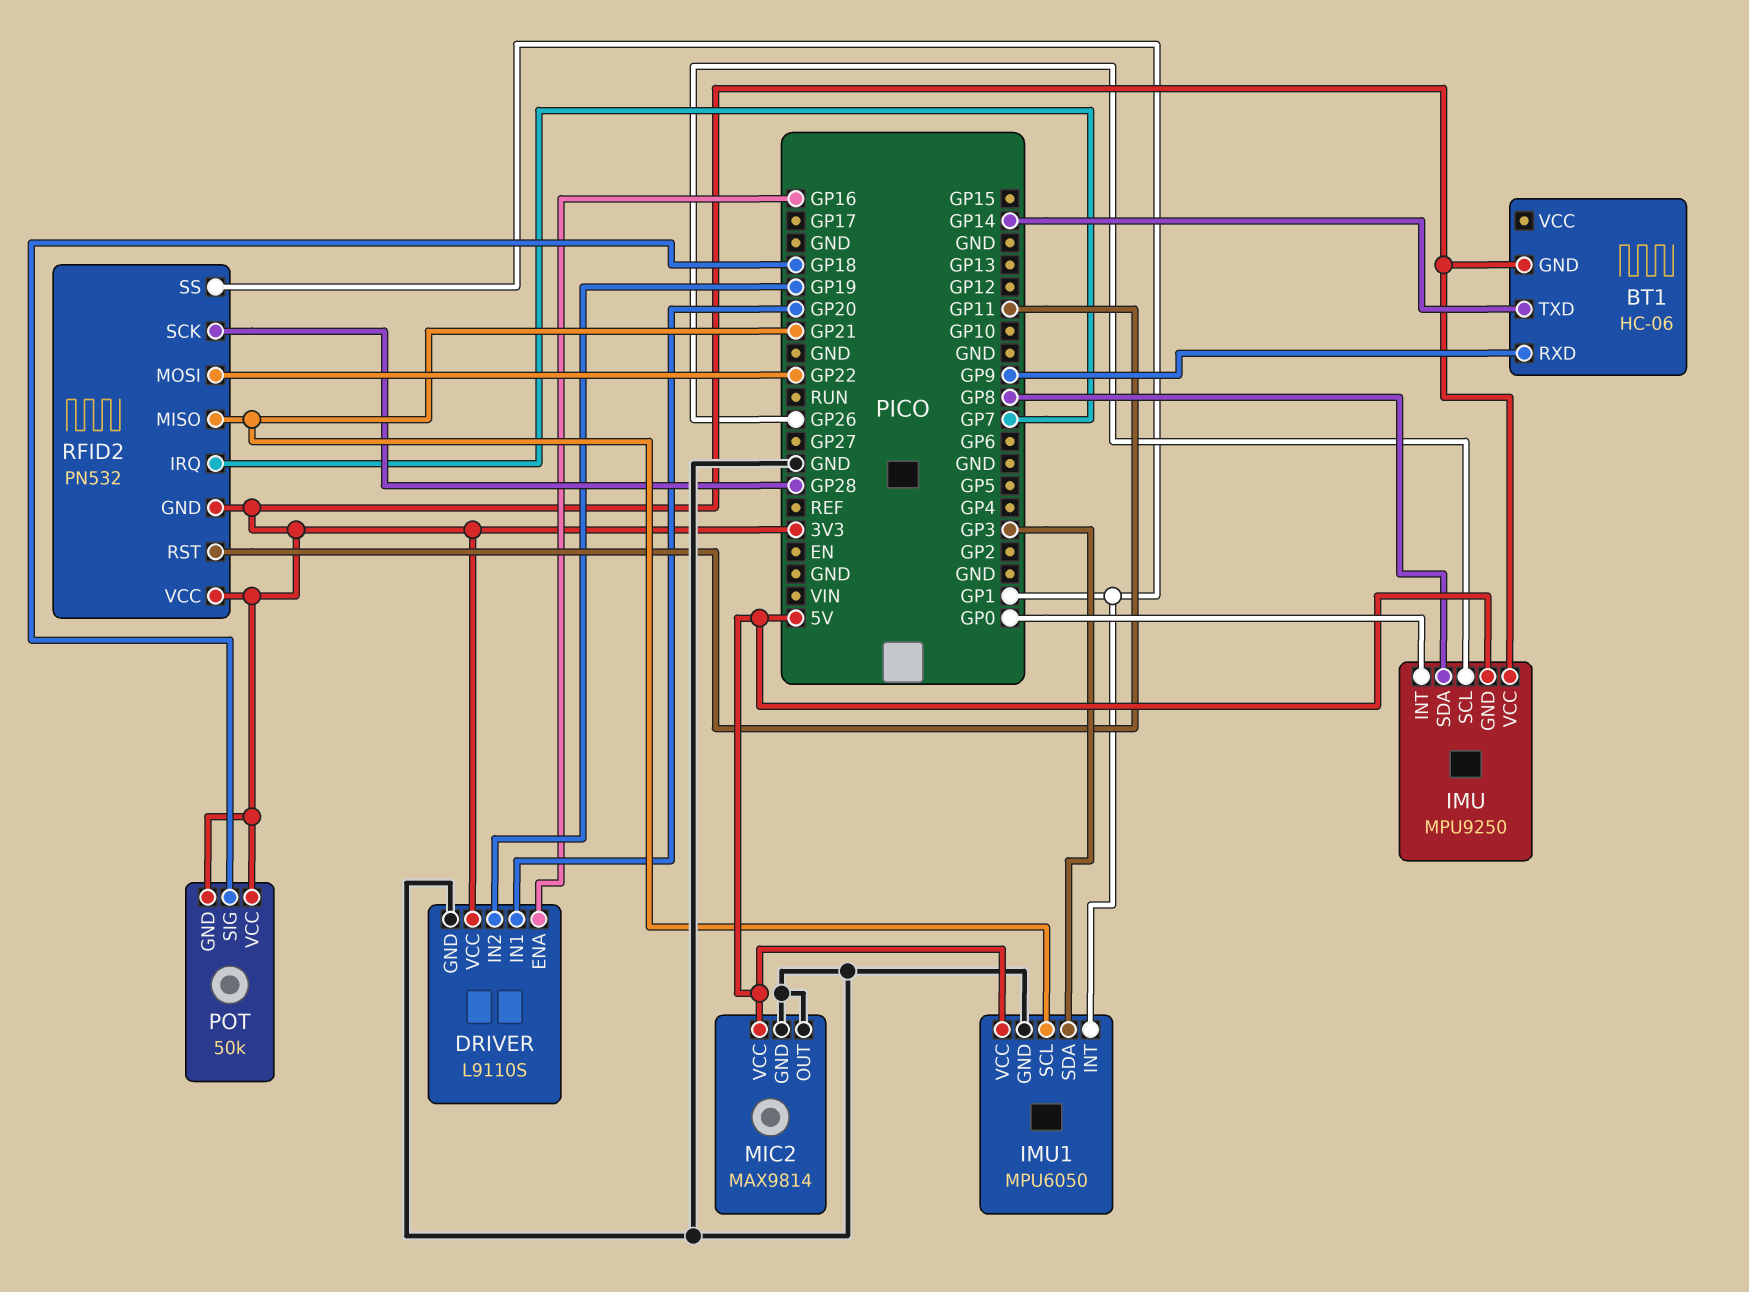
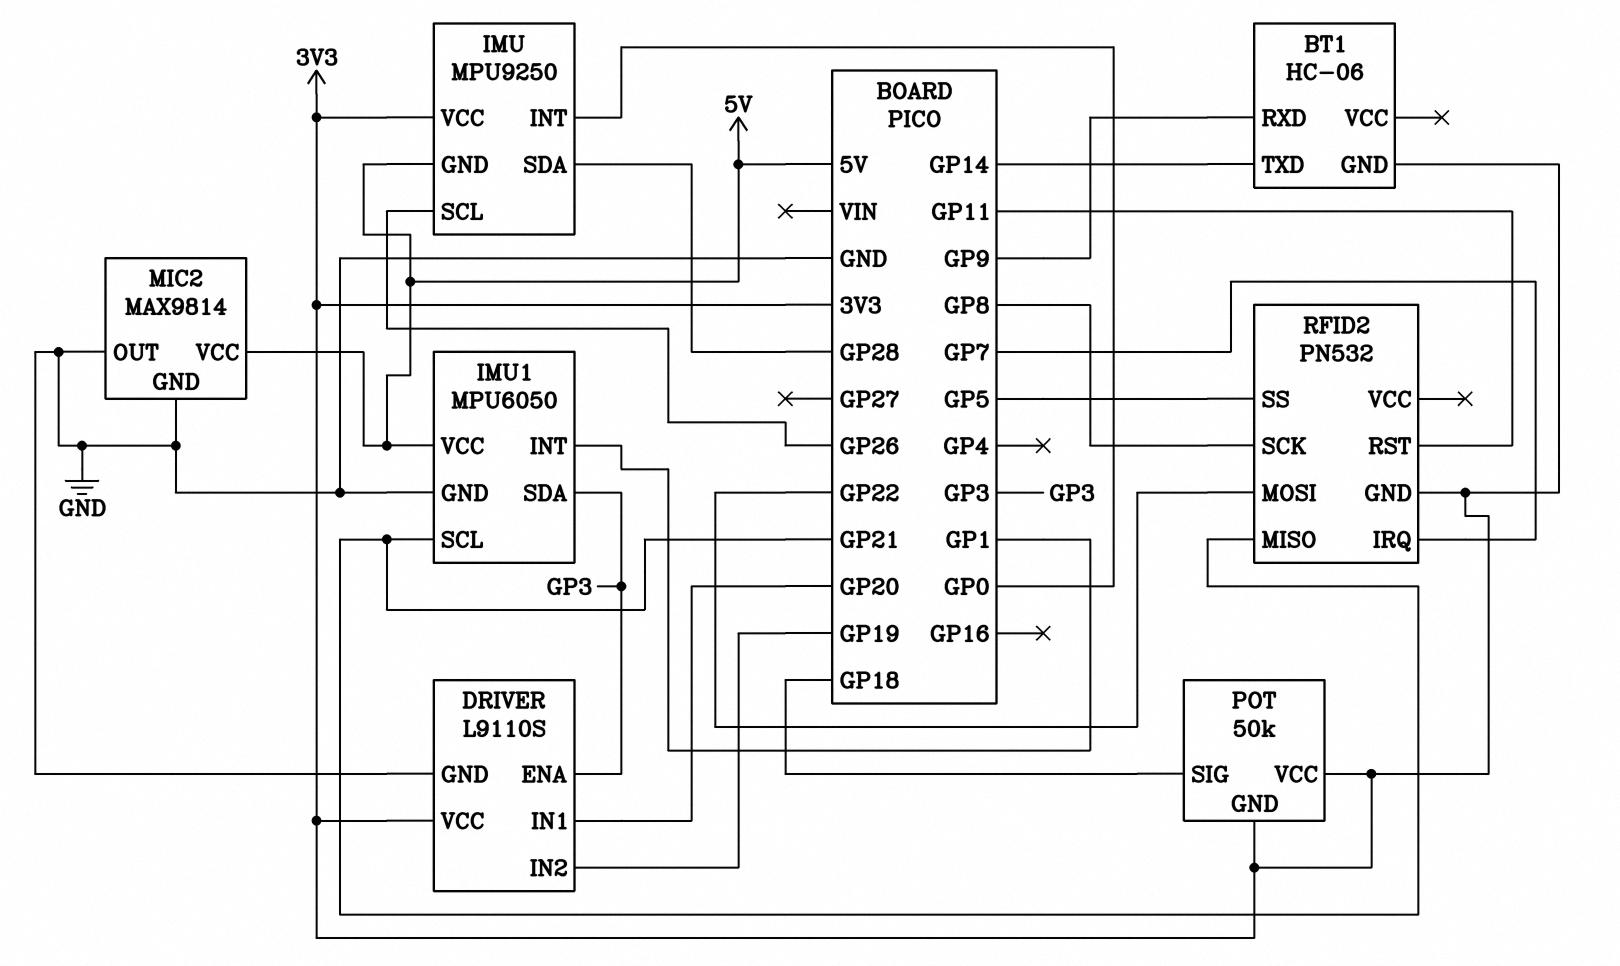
DRIVER pin ENA: GP16 -> GP3
IMU pin SDA: GP8 -> GP28
RFID2 pin SCK: GP28 -> GP8
RFID2 pin SS: GP1 -> GP5
RFID2 pin VCC: 3V3 -> none

